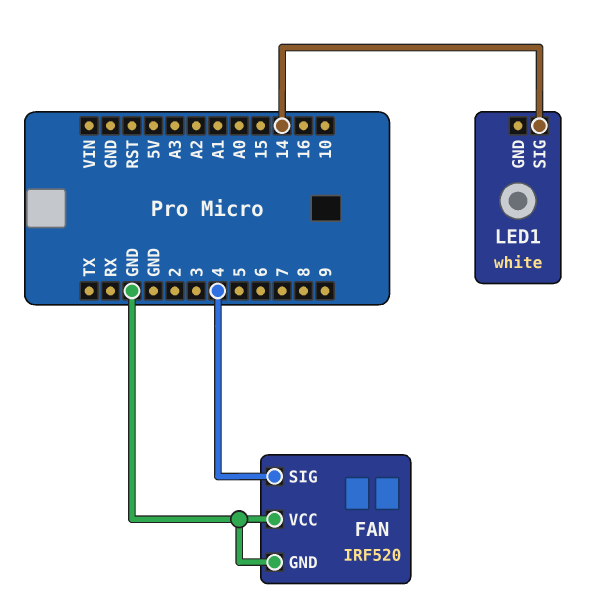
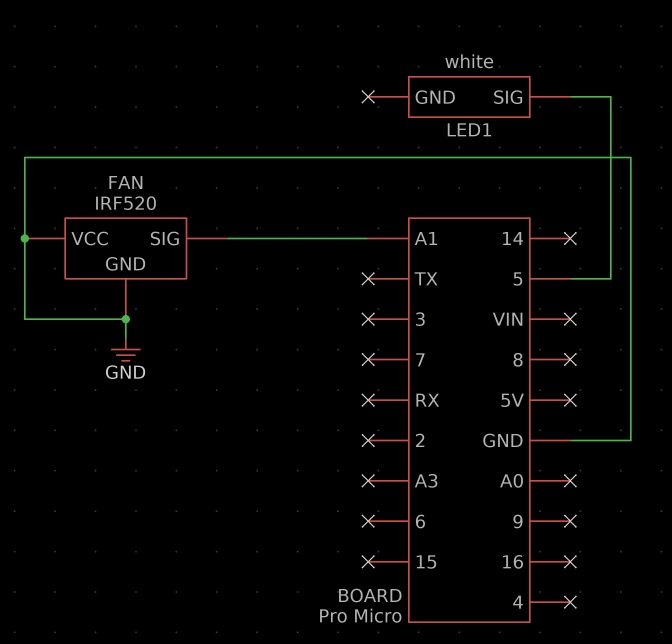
FAN pin SIG: 4 -> A1
LED1 pin SIG: 14 -> 5

